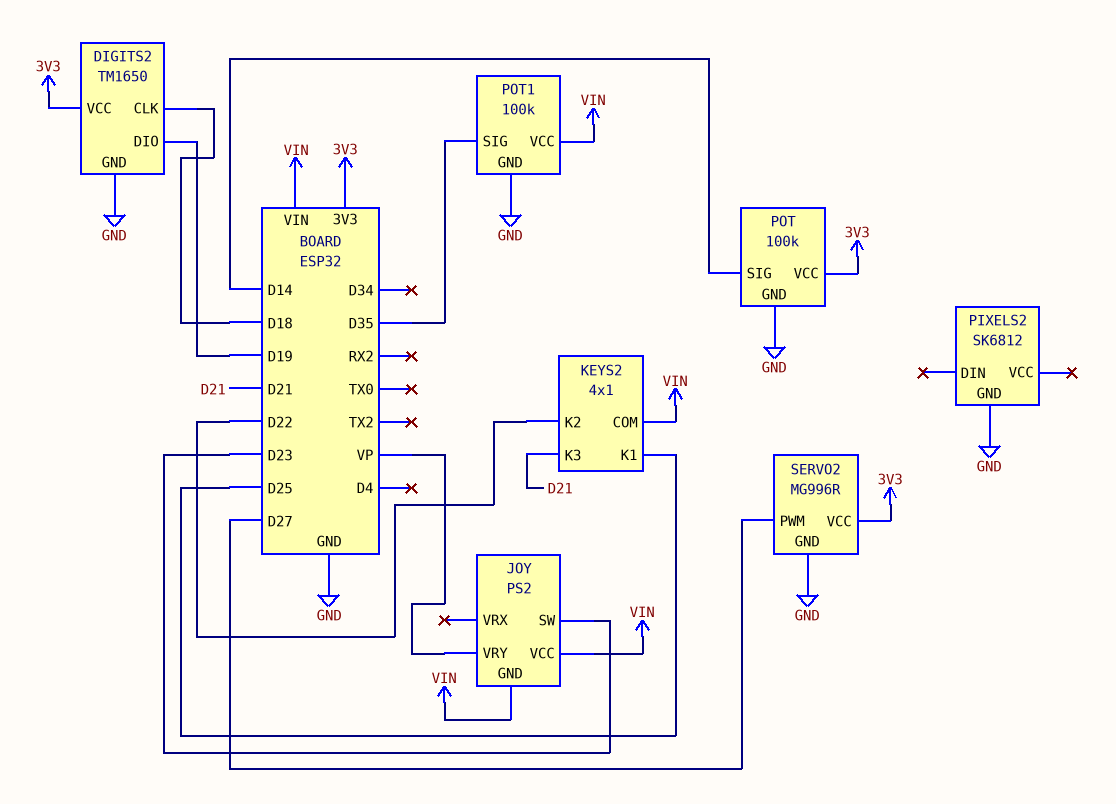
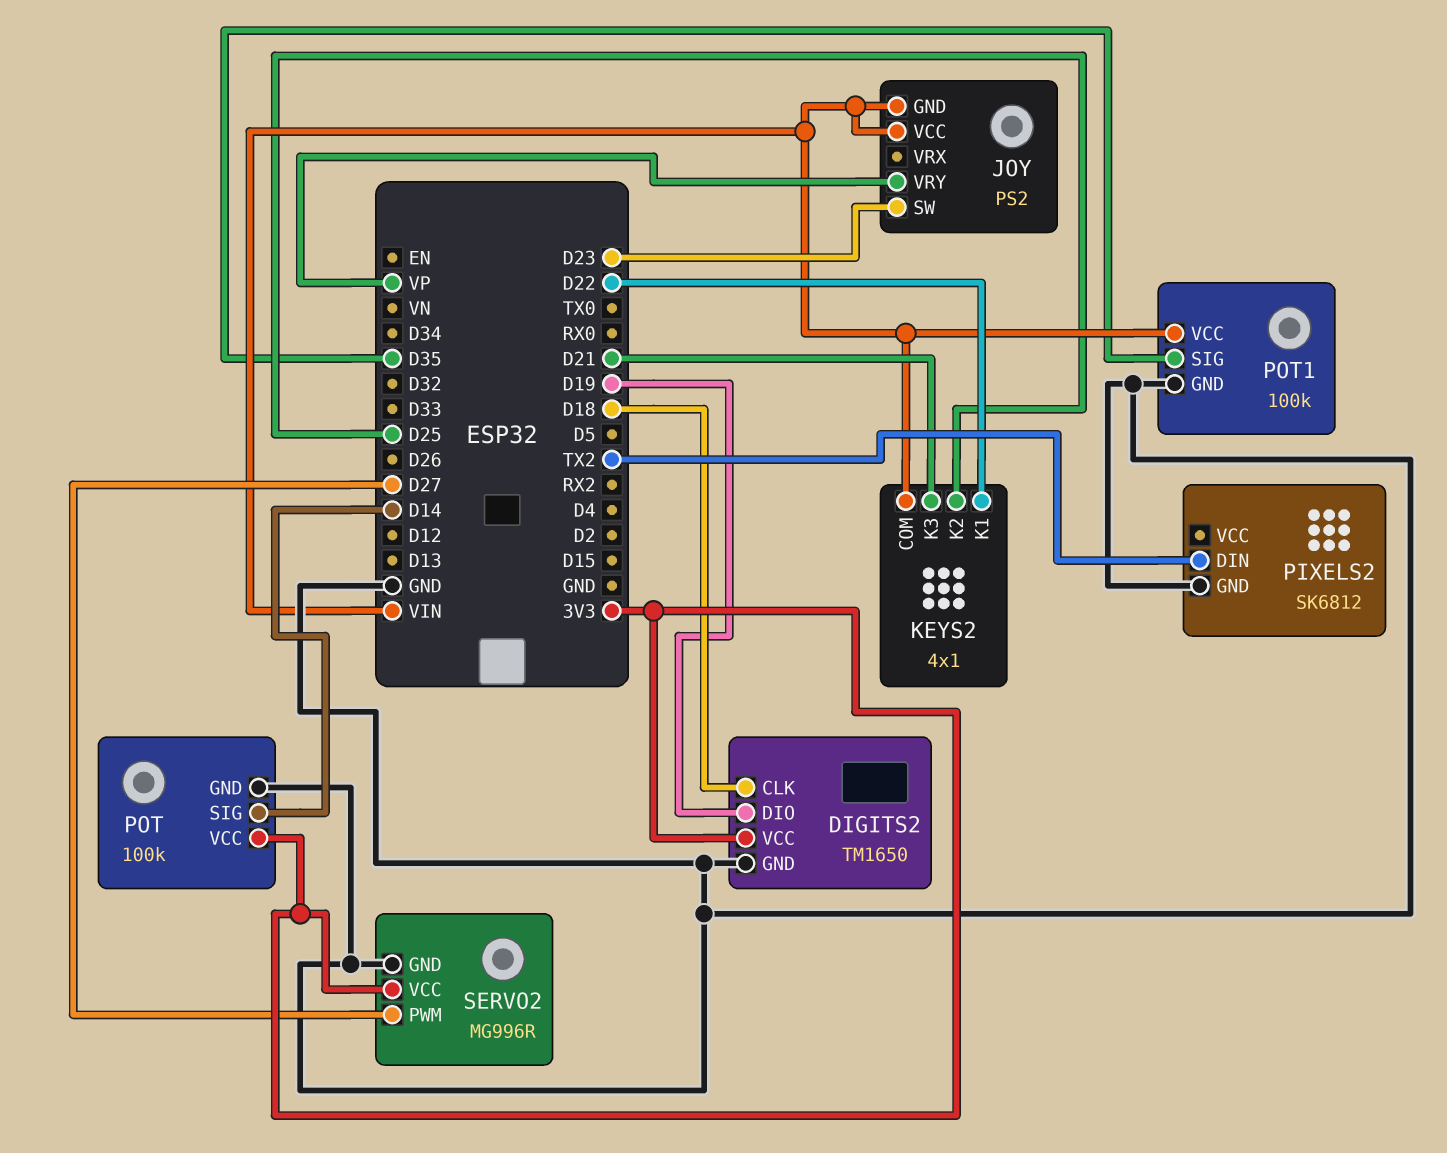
KEYS2 pin K1: D25 -> D22
KEYS2 pin K2: D22 -> D25
PIXELS2 pin DIN: none -> TX2

